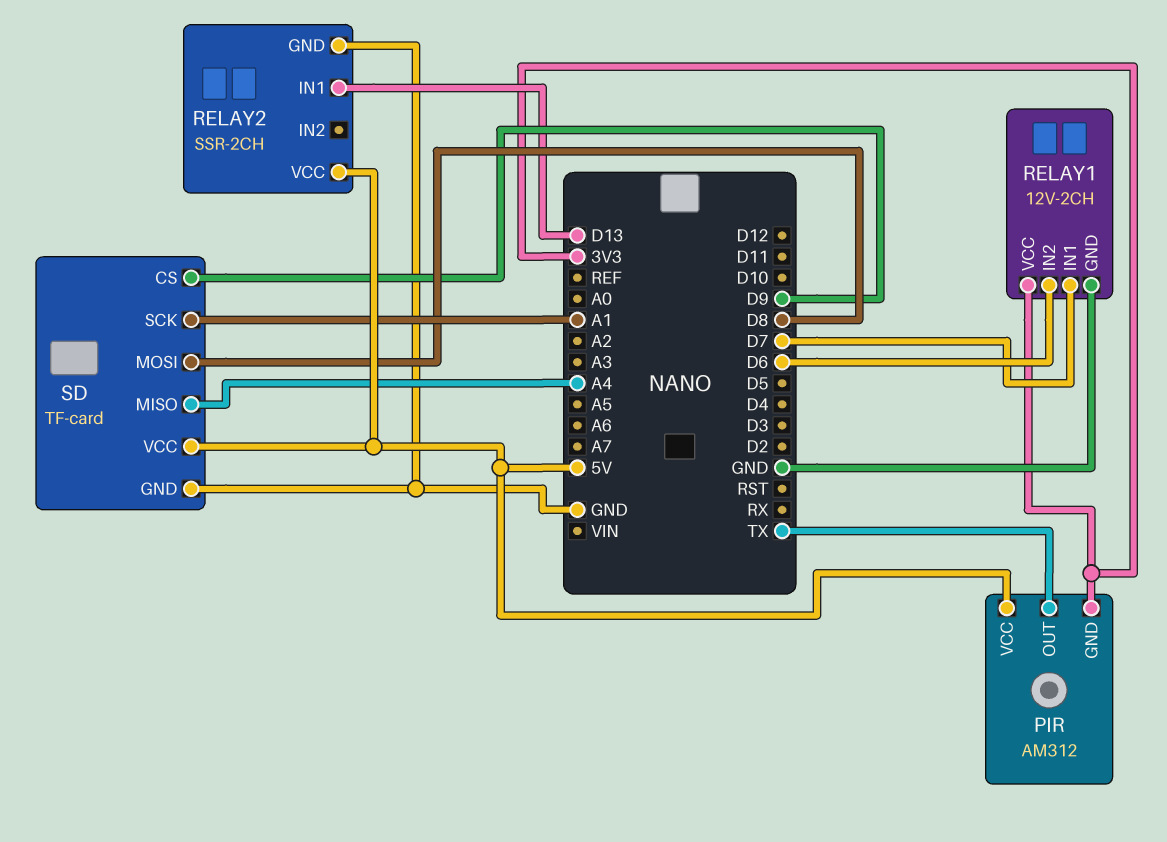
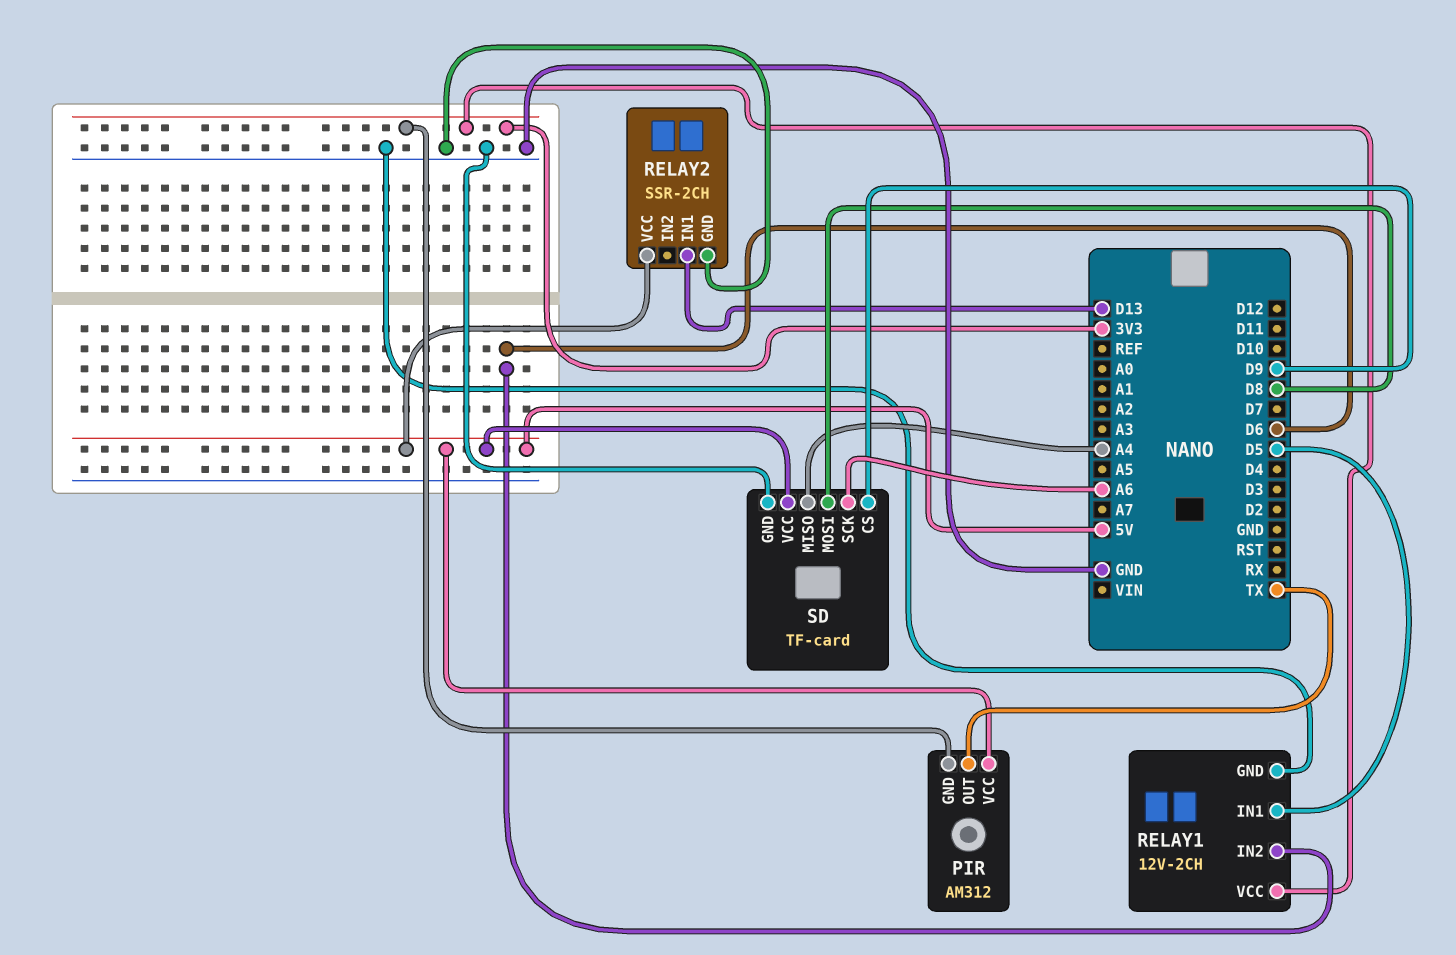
RELAY1 pin IN1: D7 -> D5
SD pin SCK: A1 -> A6

